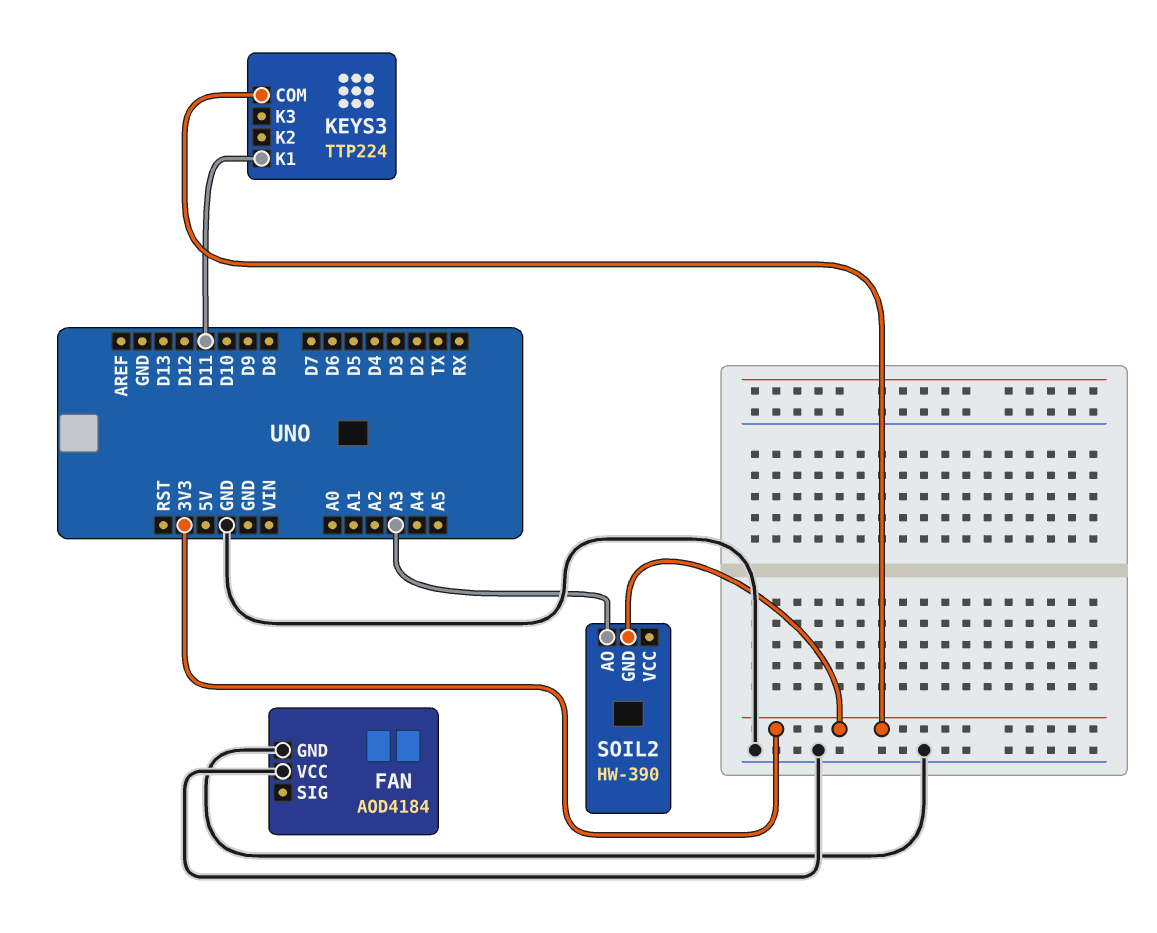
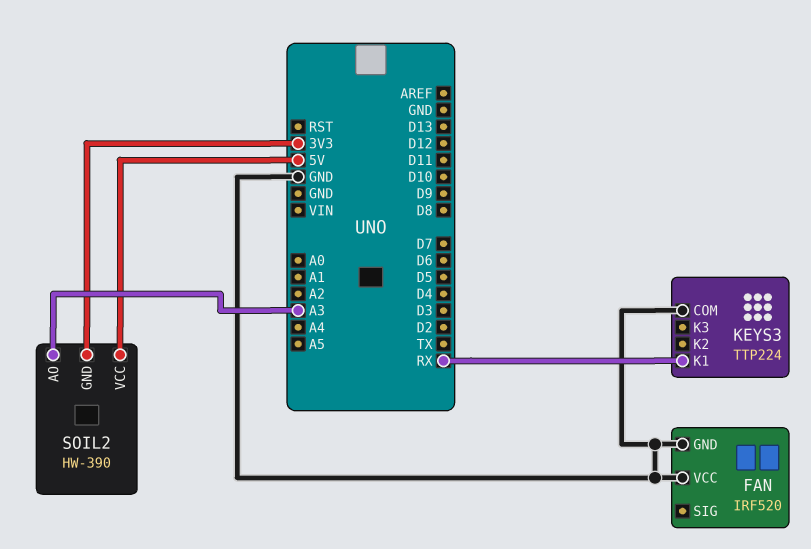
FAN: AOD4184 -> IRF520
KEYS3 pin COM: 3V3 -> GND
KEYS3 pin K1: D11 -> RX
SOIL2 pin VCC: none -> 5V

